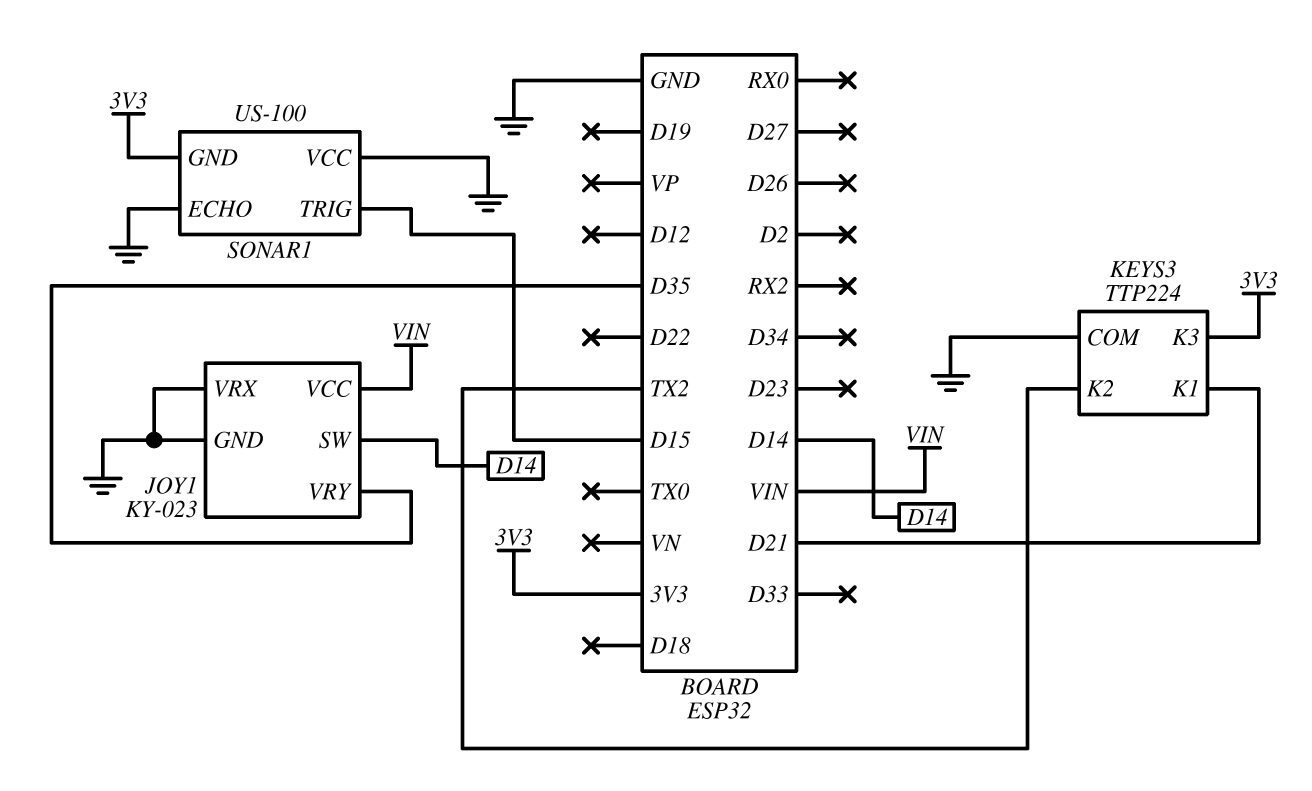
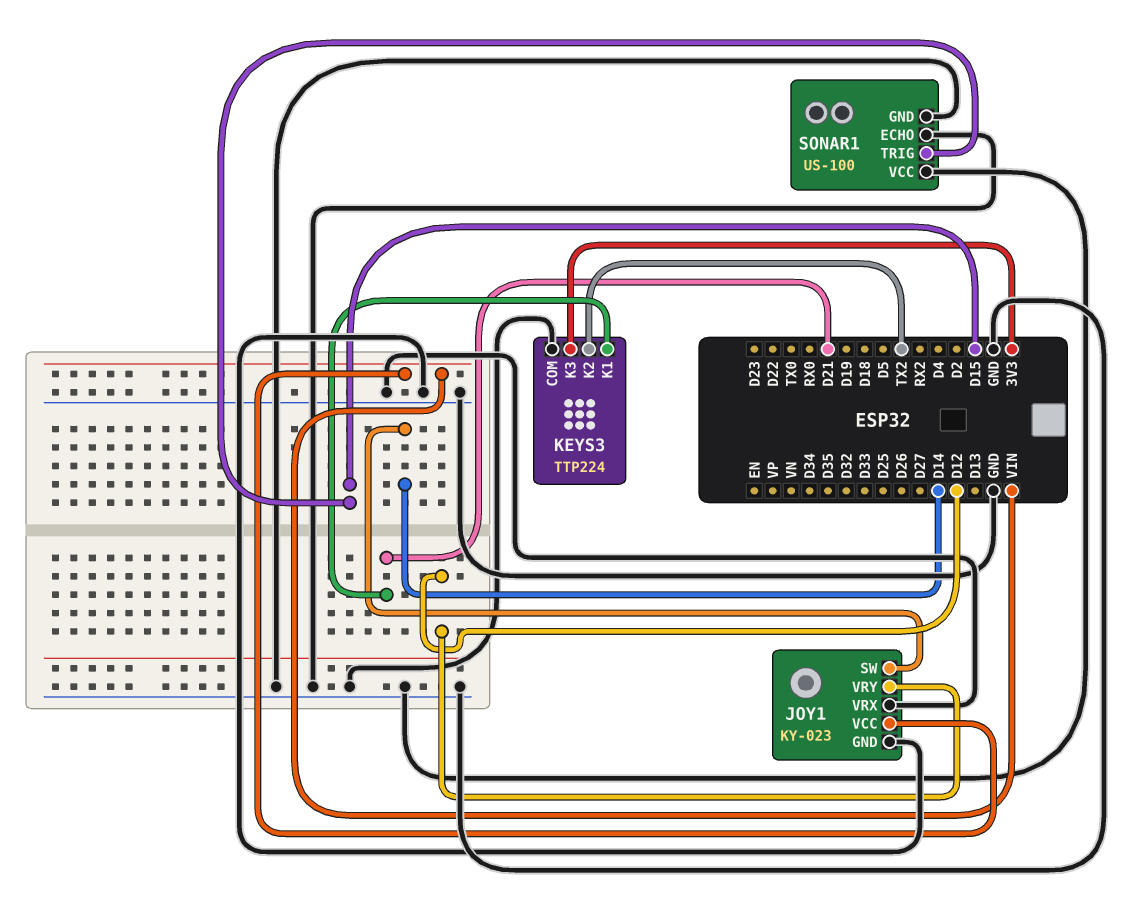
JOY1 pin VRY: D35 -> D12
SONAR1 pin GND: 3V3 -> GND

